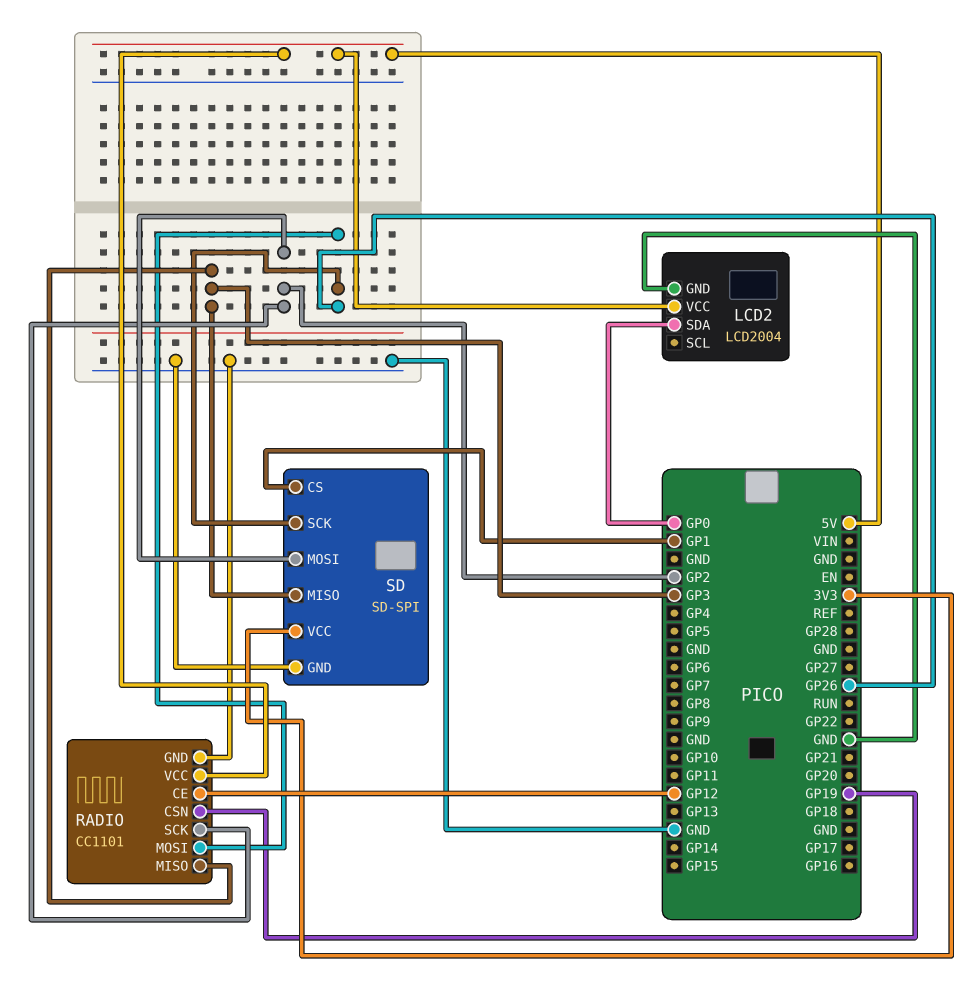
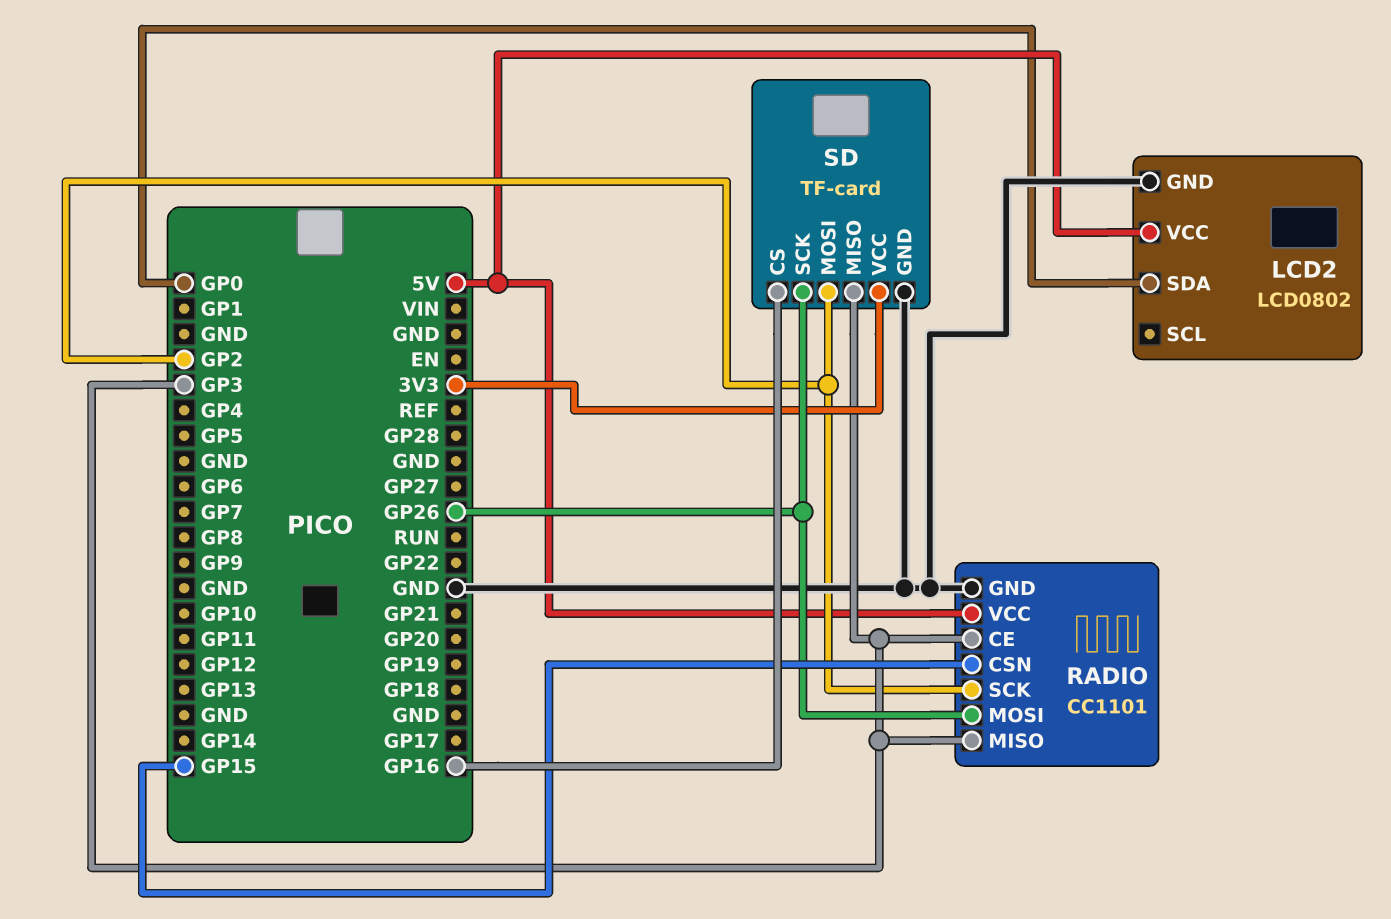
LCD2: LCD2004 -> LCD0802
RADIO pin CE: GP12 -> GP3
RADIO pin CSN: GP19 -> GP15
SD: SD-SPI -> TF-card
SD pin CS: GP1 -> GP16

